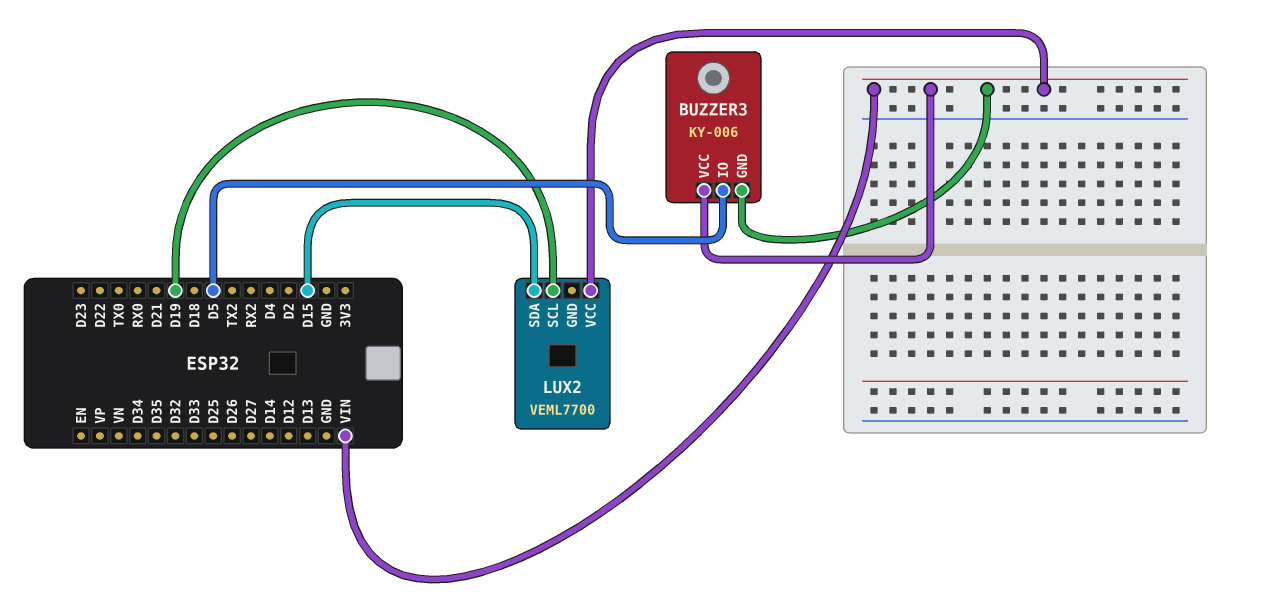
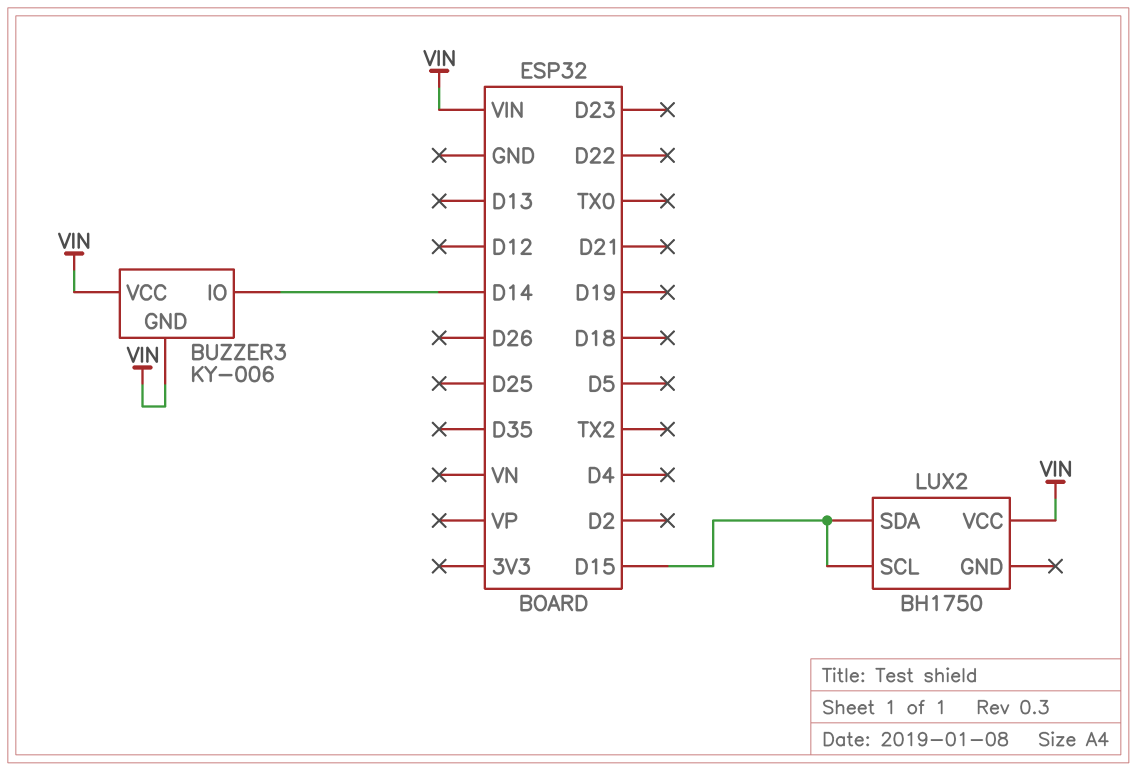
BUZZER3 pin IO: D5 -> D14
LUX2: VEML7700 -> BH1750
LUX2 pin SCL: D19 -> D15

